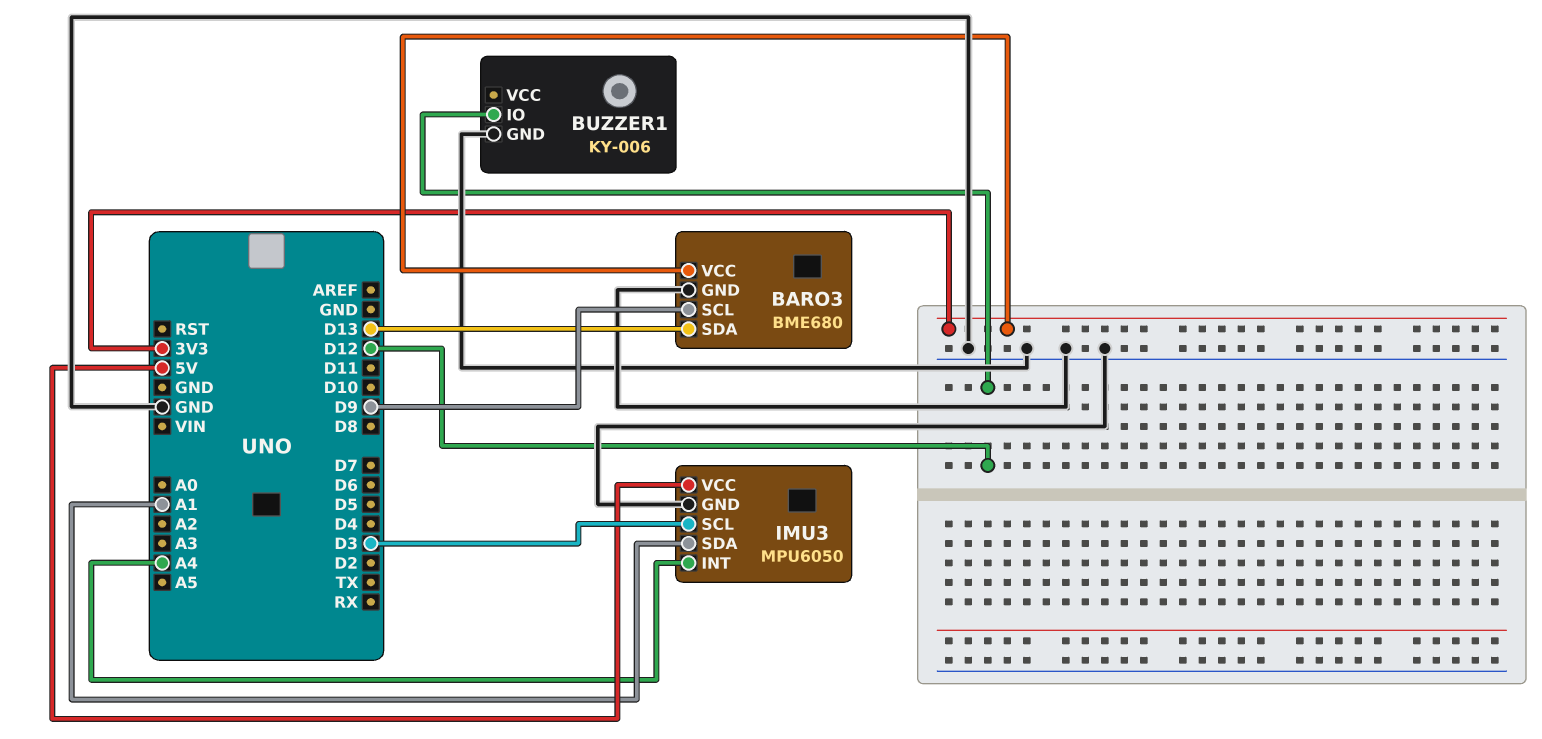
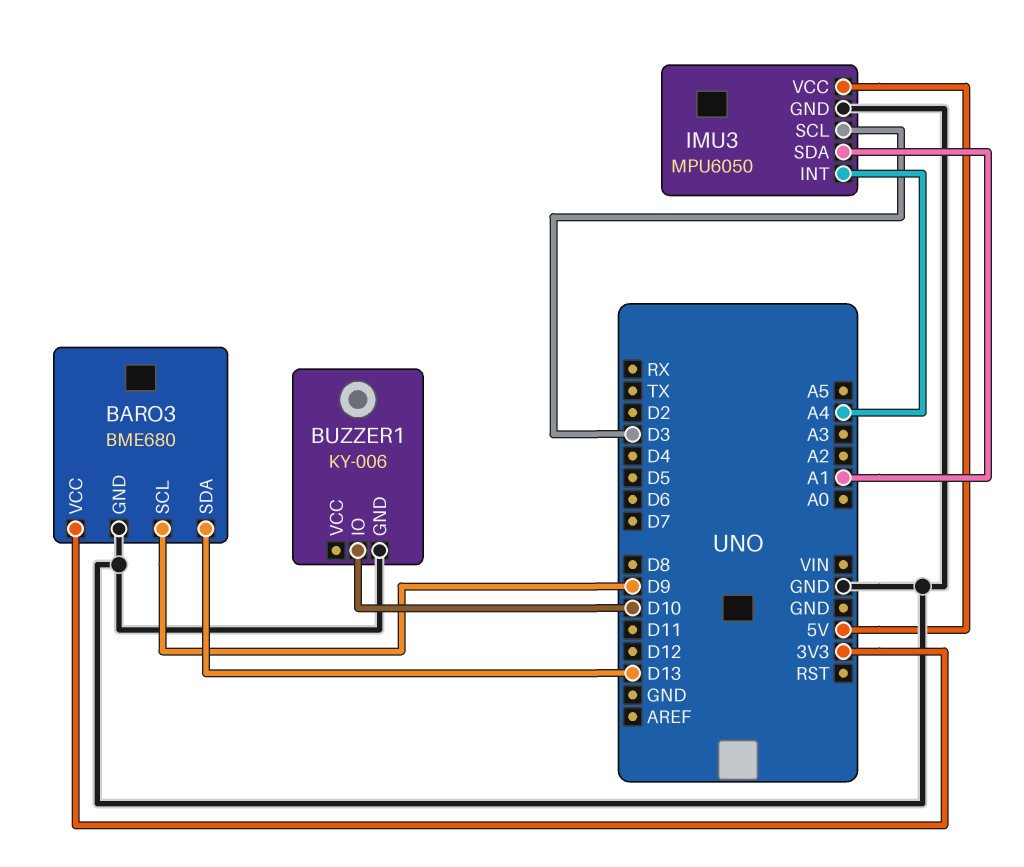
BUZZER1 pin IO: D12 -> D10

